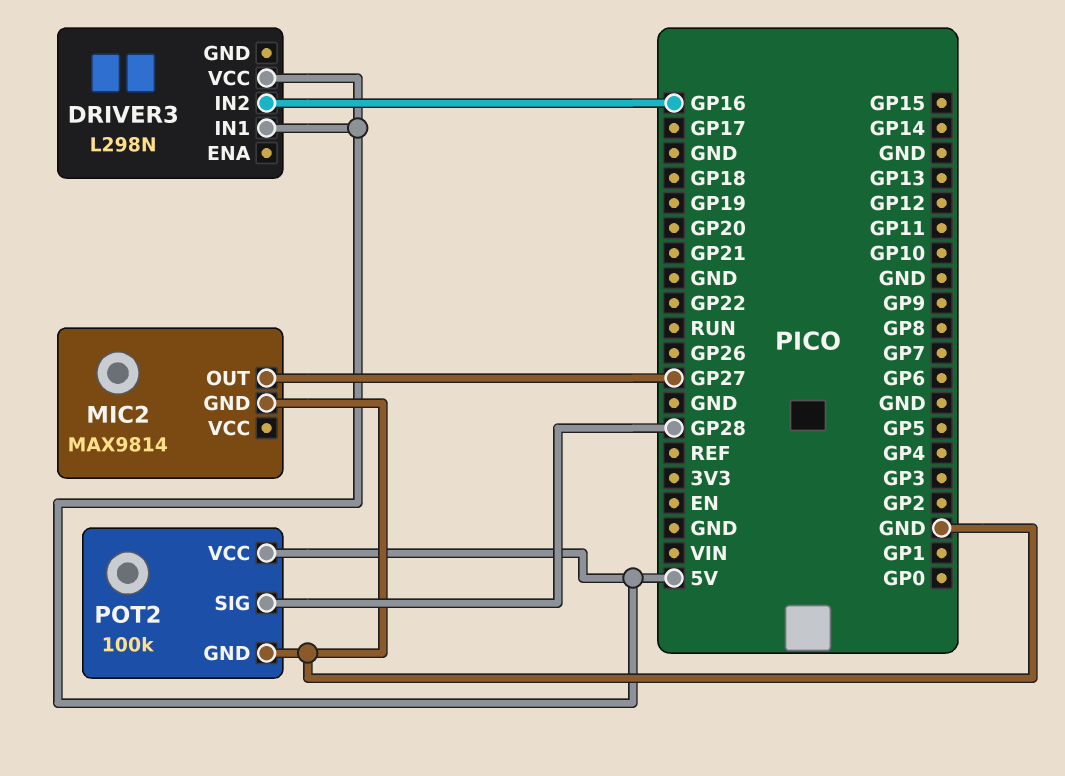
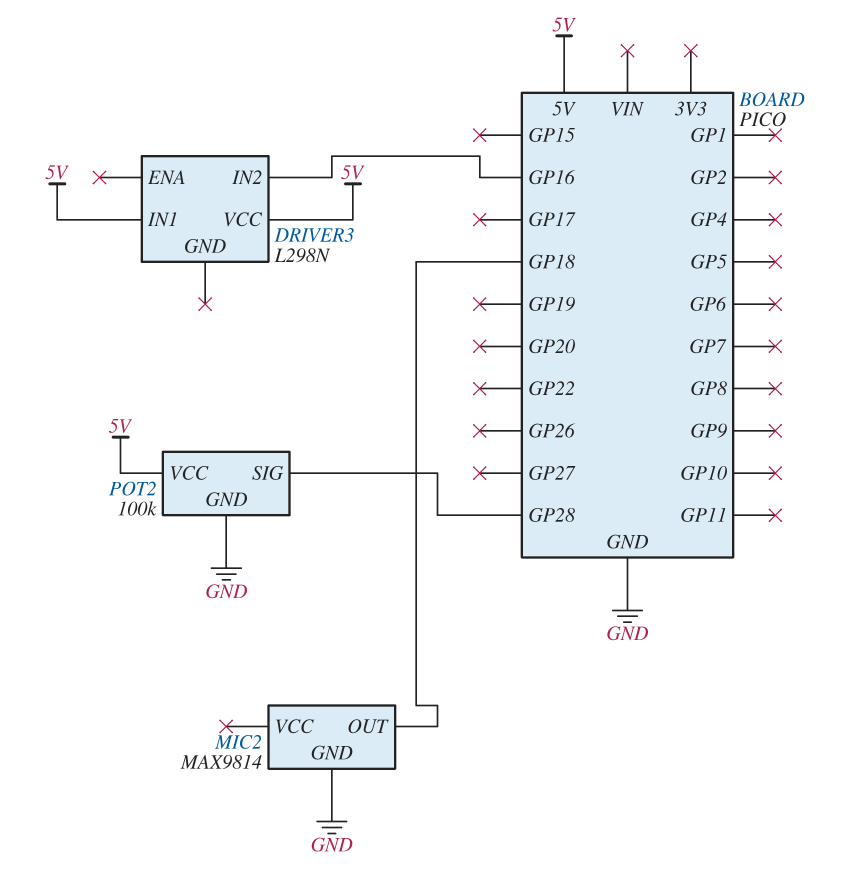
MIC2 pin OUT: GP27 -> GP18

